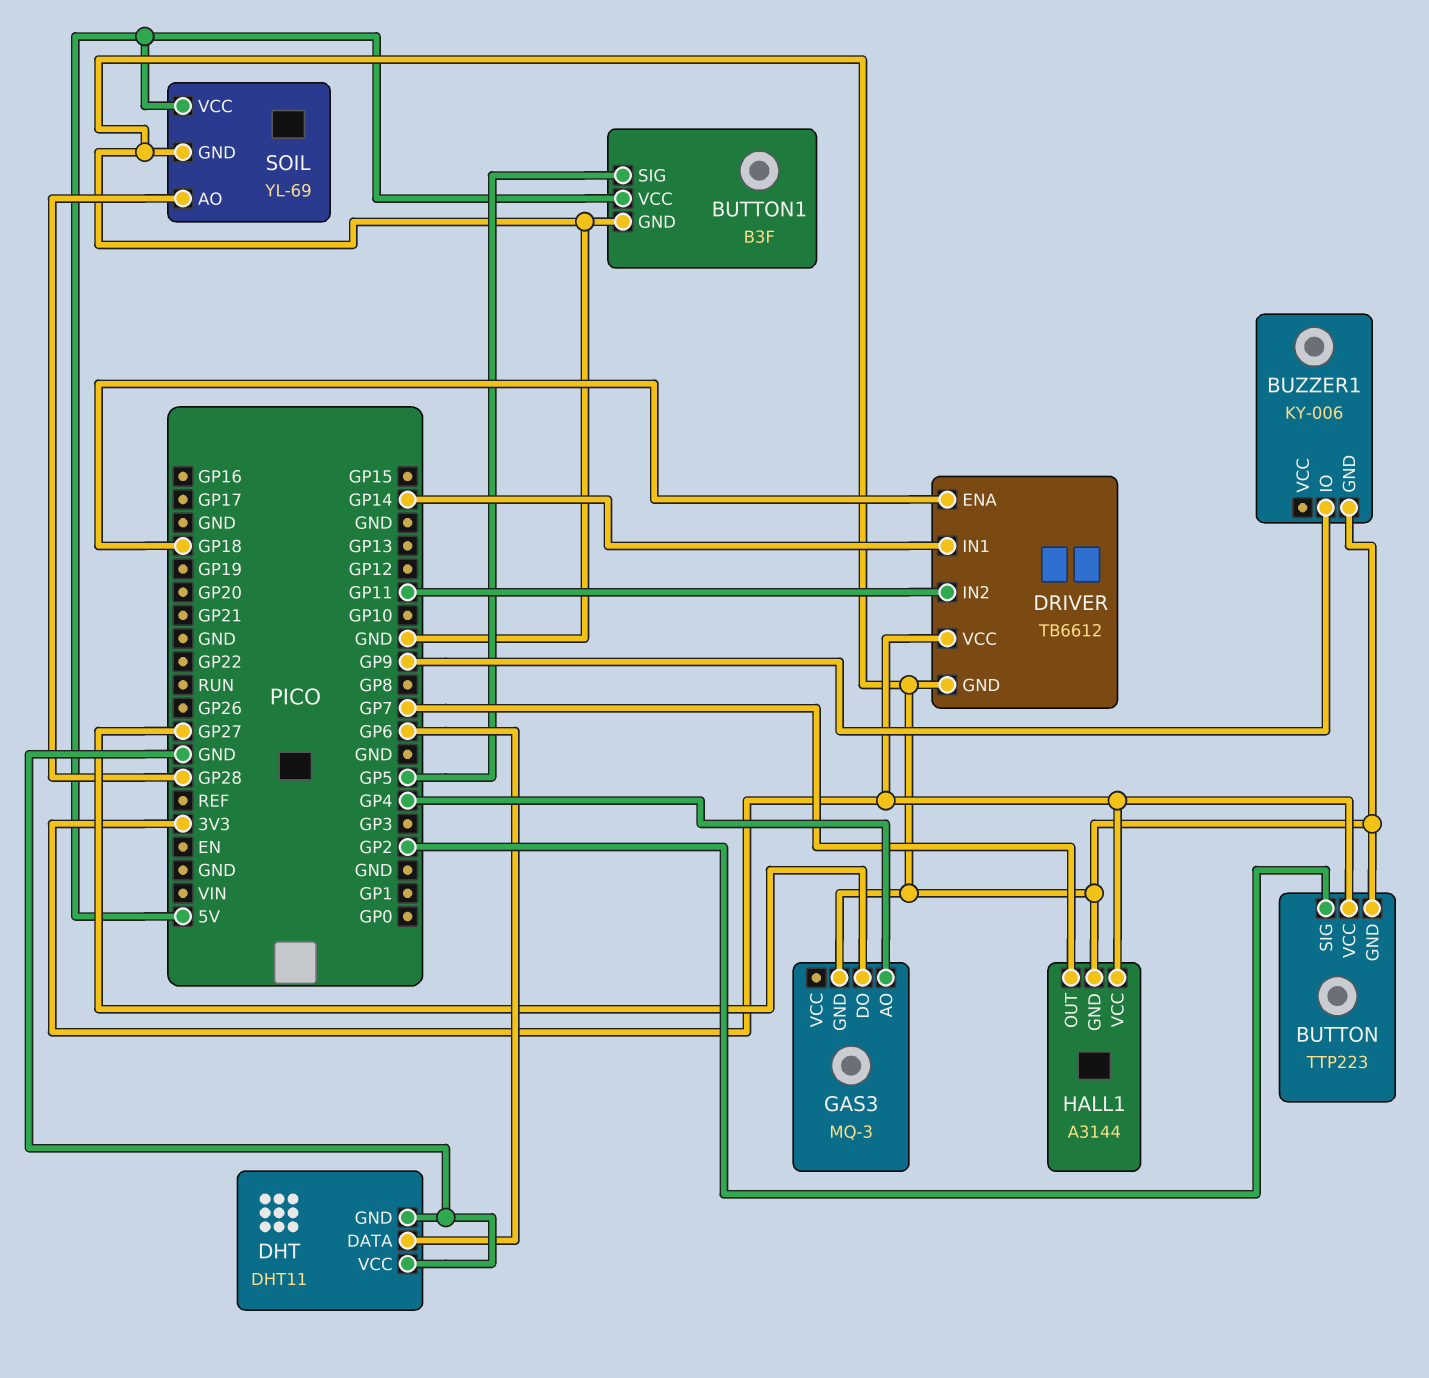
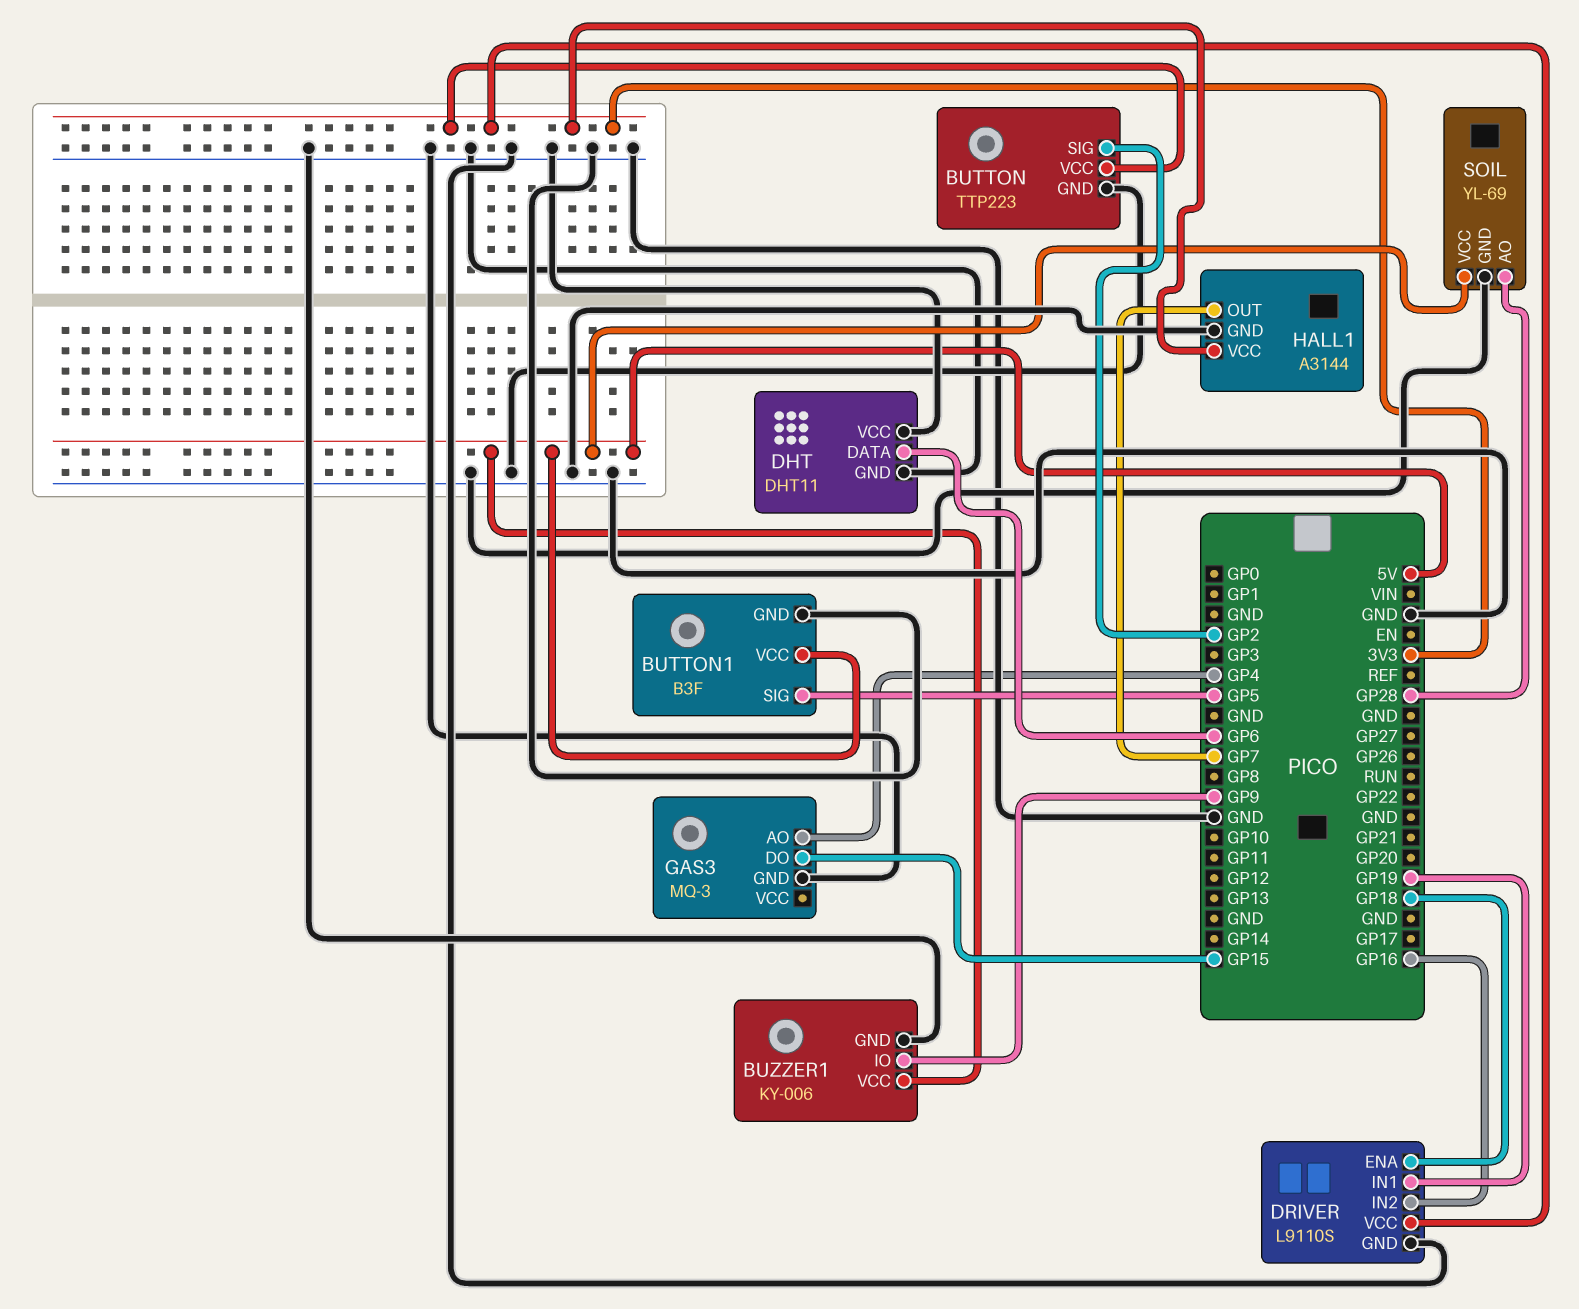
BUZZER1 pin VCC: none -> 5V
DRIVER: TB6612 -> L9110S
DRIVER pin IN1: GP14 -> GP19
DRIVER pin IN2: GP11 -> GP16
GAS3 pin DO: GP27 -> GP15

